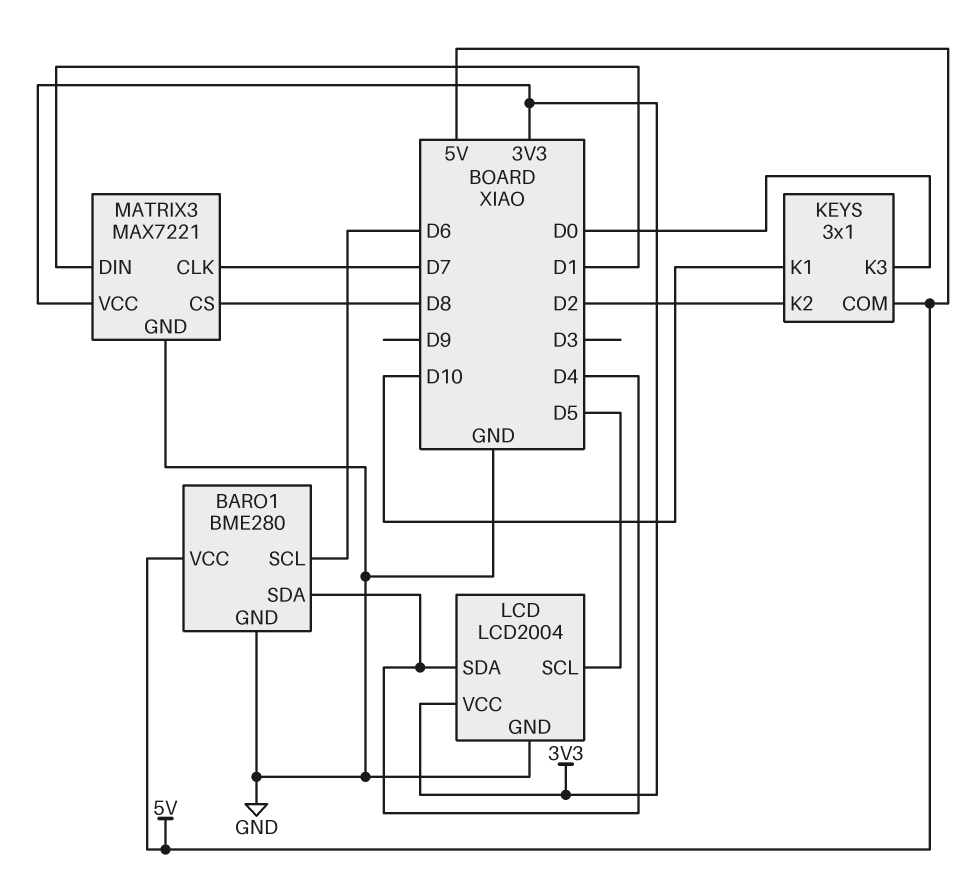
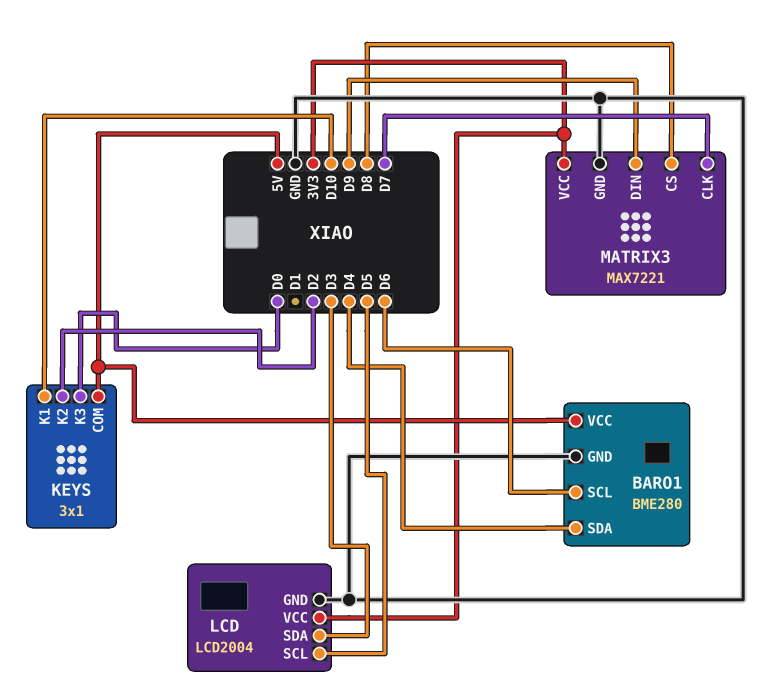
LCD pin SDA: D4 -> D3
MATRIX3 pin DIN: D1 -> D9

